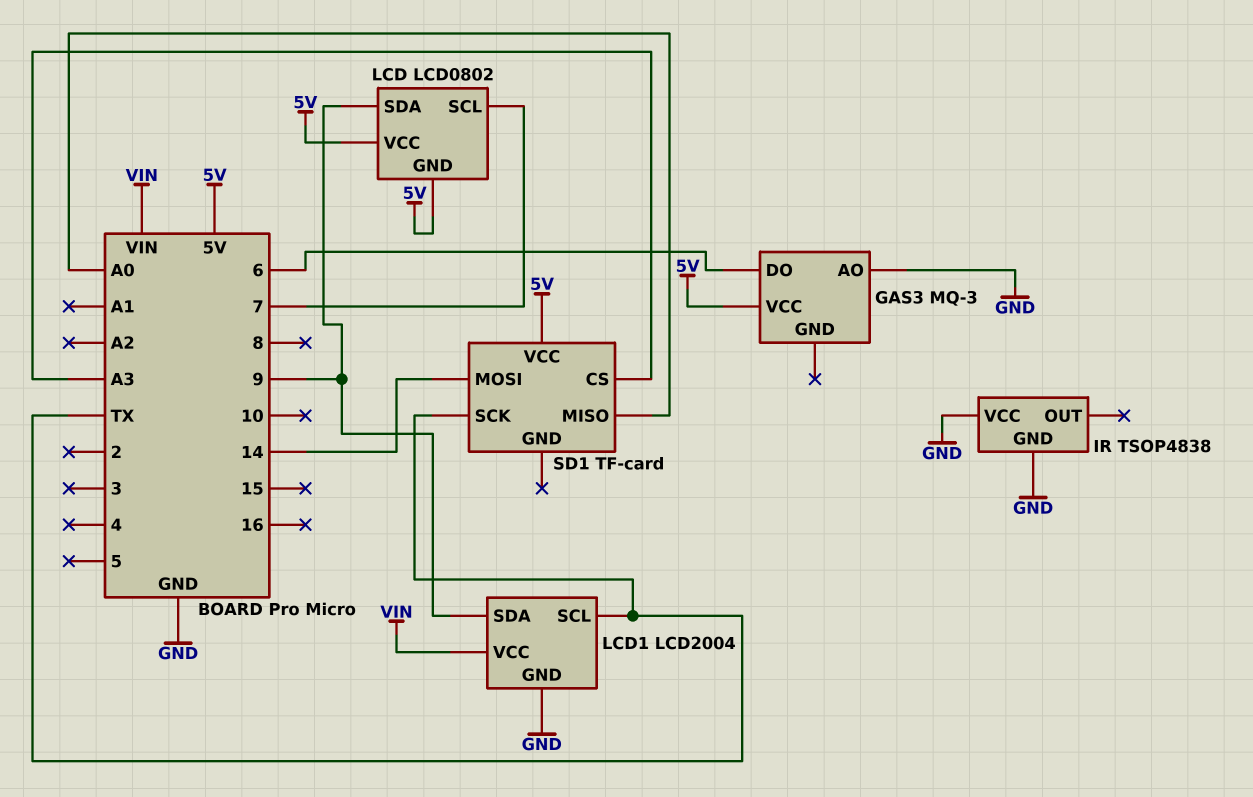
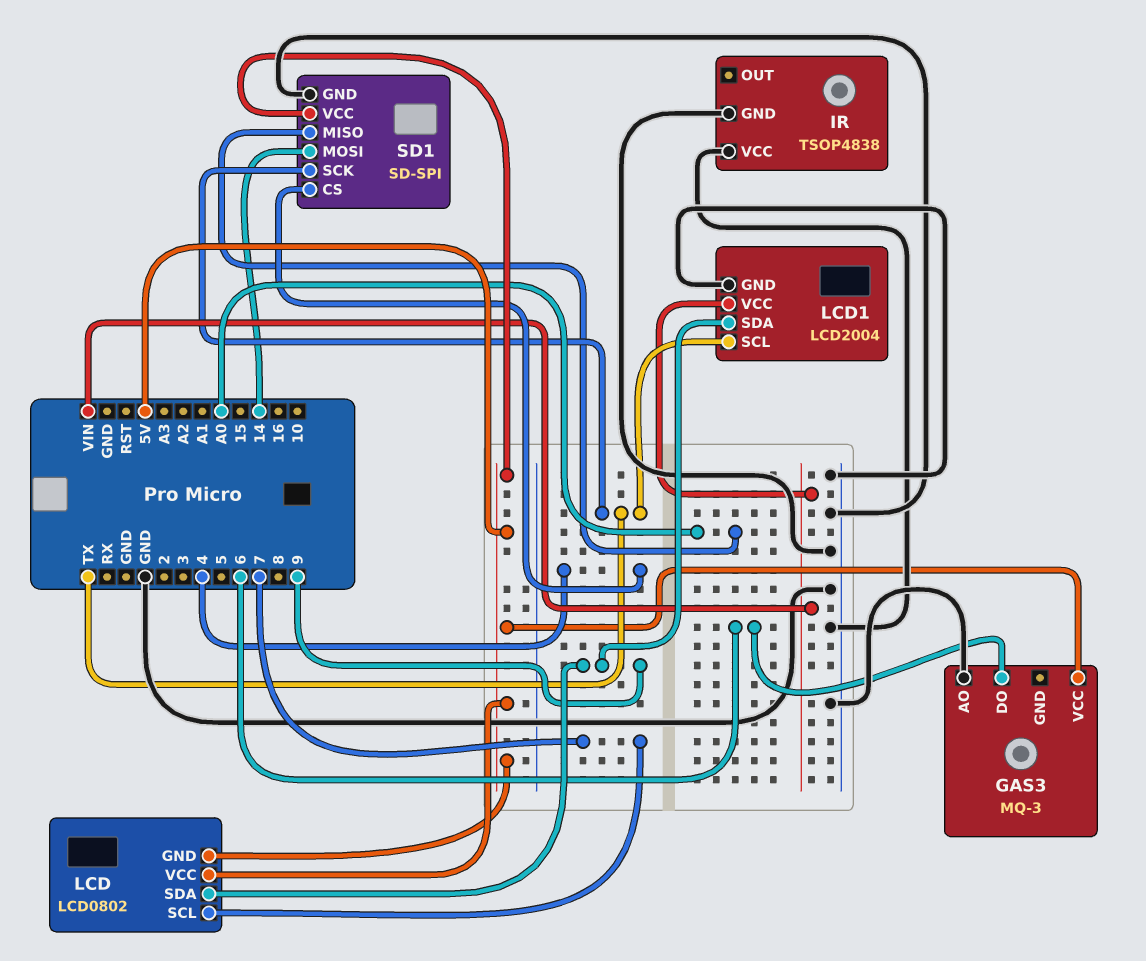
SD1: TF-card -> SD-SPI
SD1 pin CS: A3 -> 4
SD1 pin GND: none -> GND

